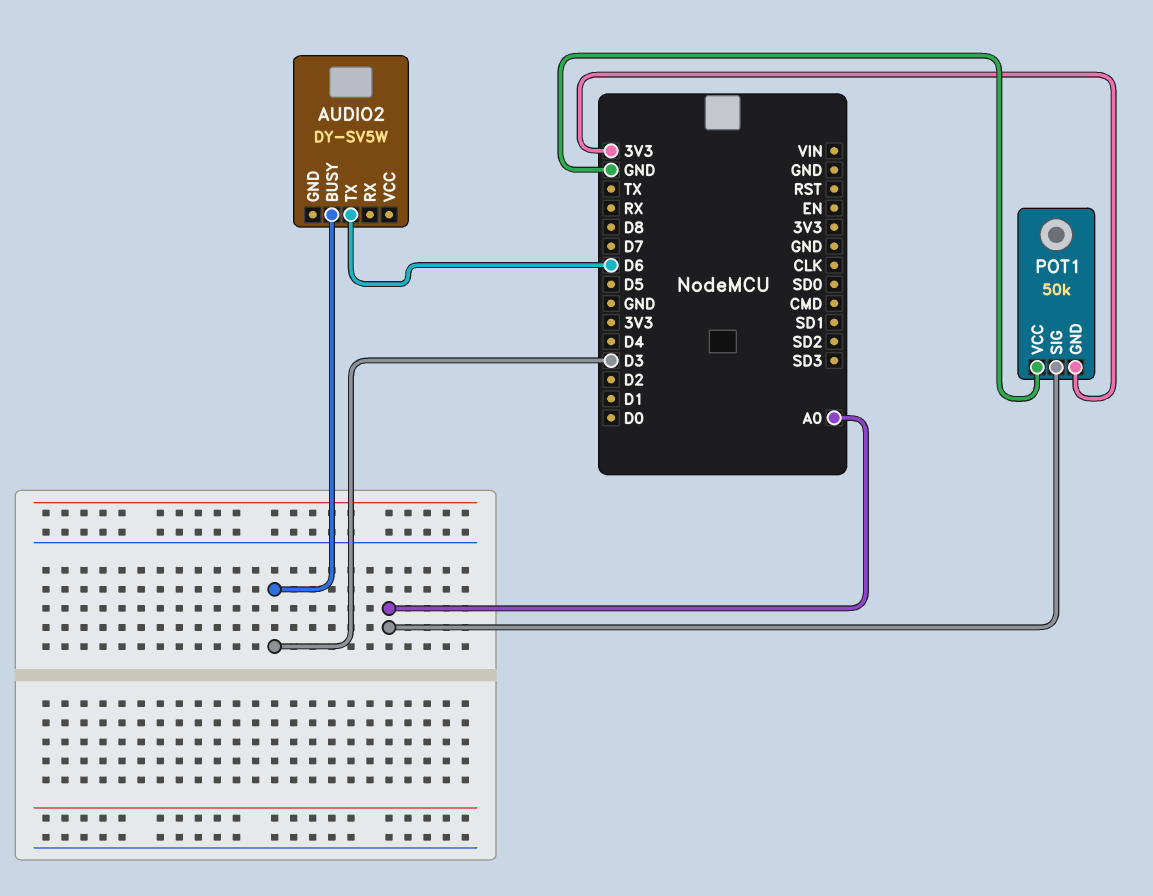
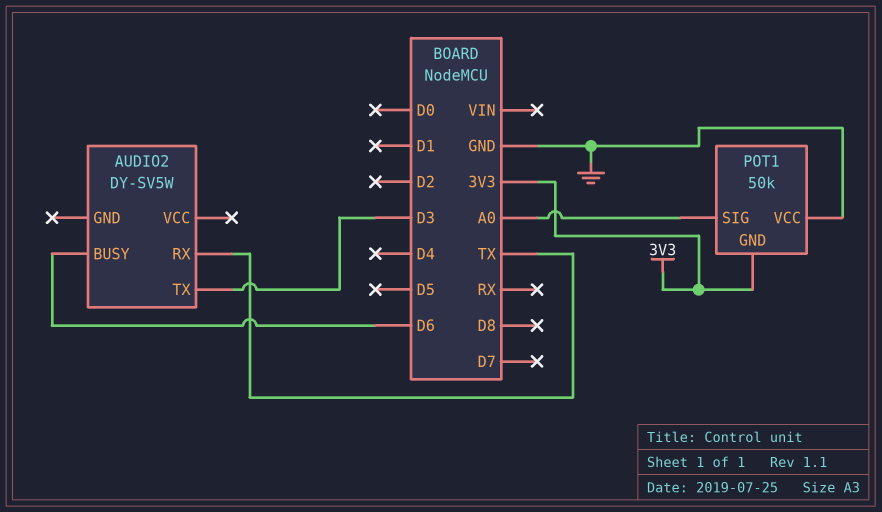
AUDIO2 pin BUSY: D3 -> D6
AUDIO2 pin RX: none -> TX
AUDIO2 pin TX: D6 -> D3

